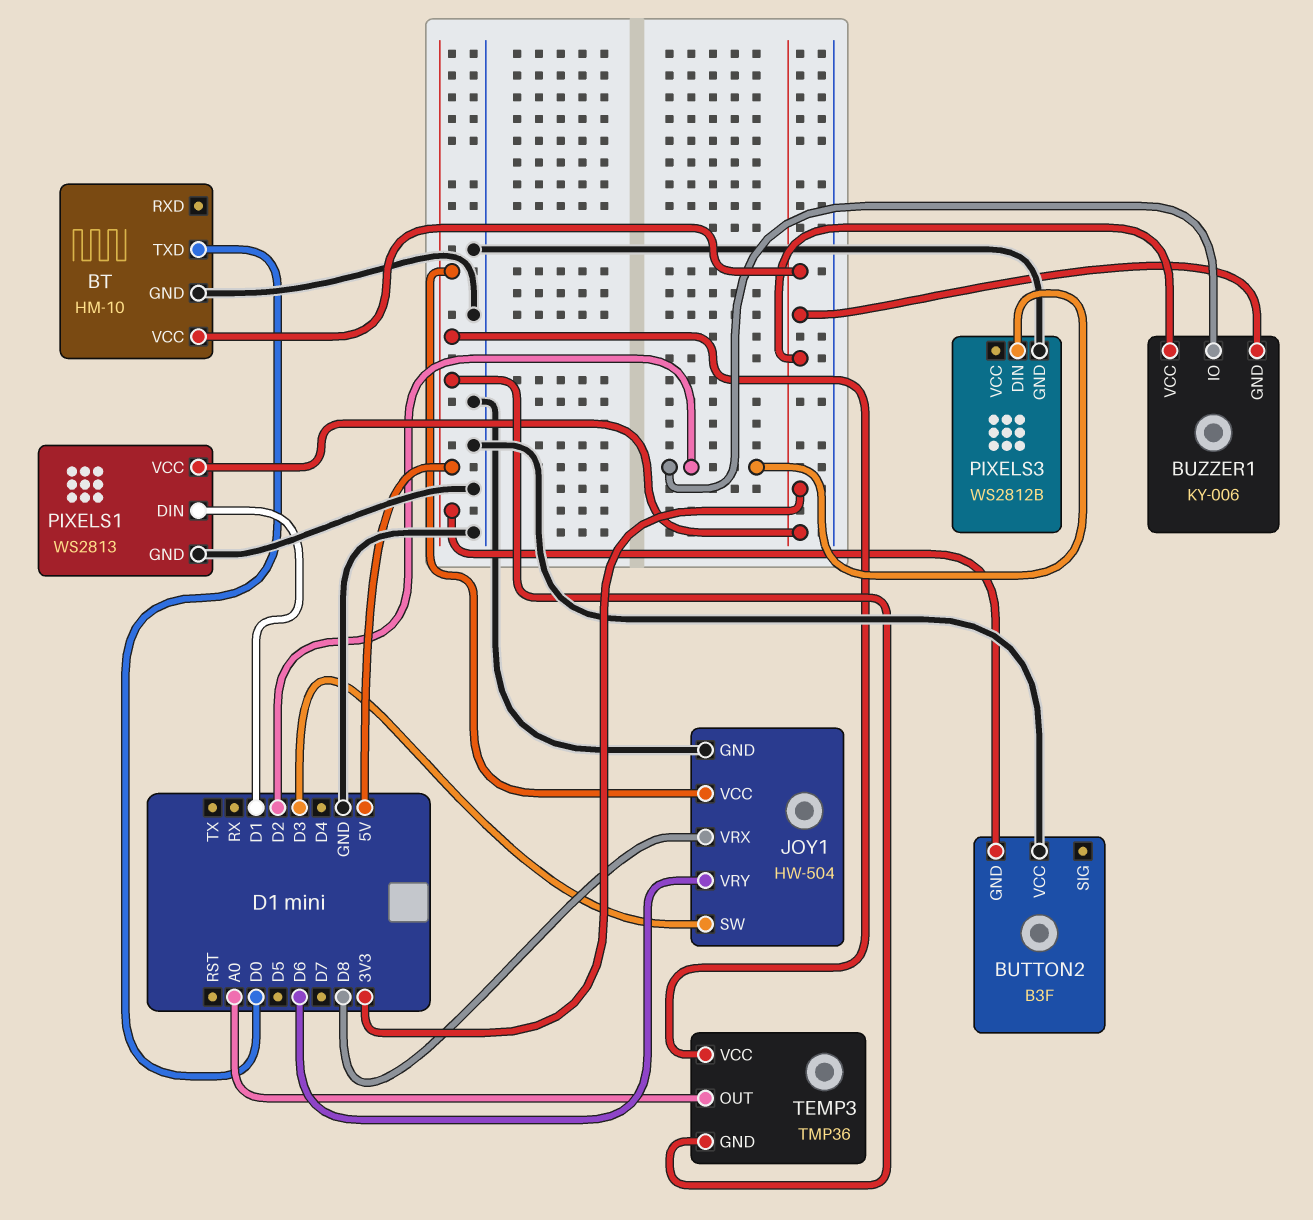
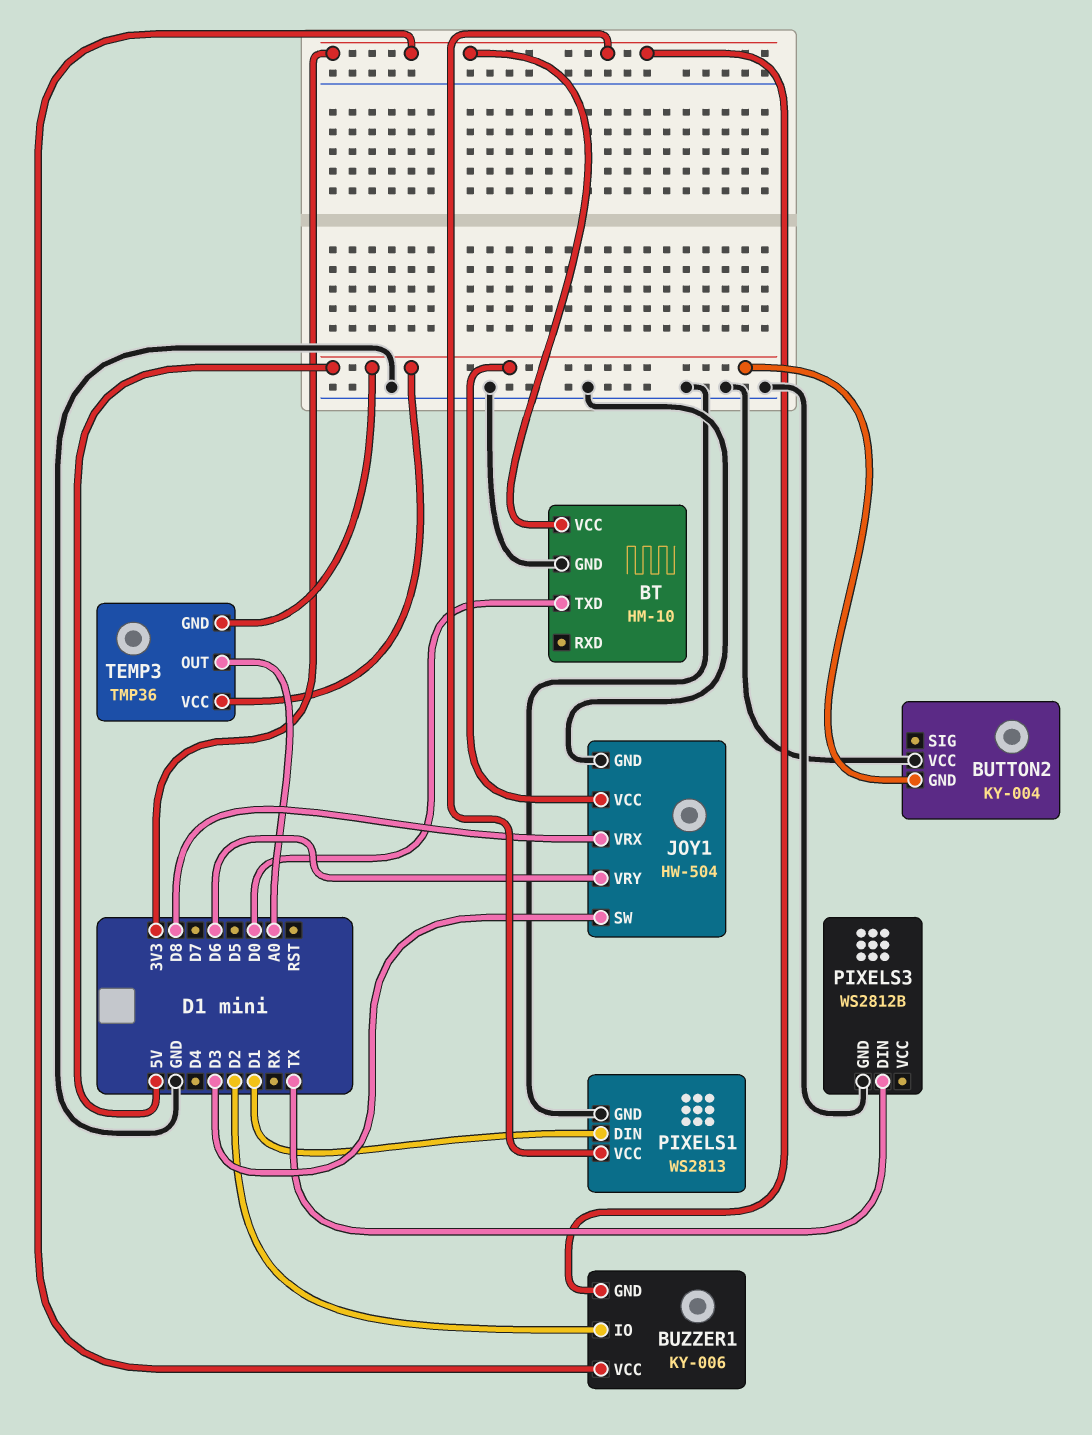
BUTTON2: B3F -> KY-004
PIXELS3 pin DIN: D2 -> TX

